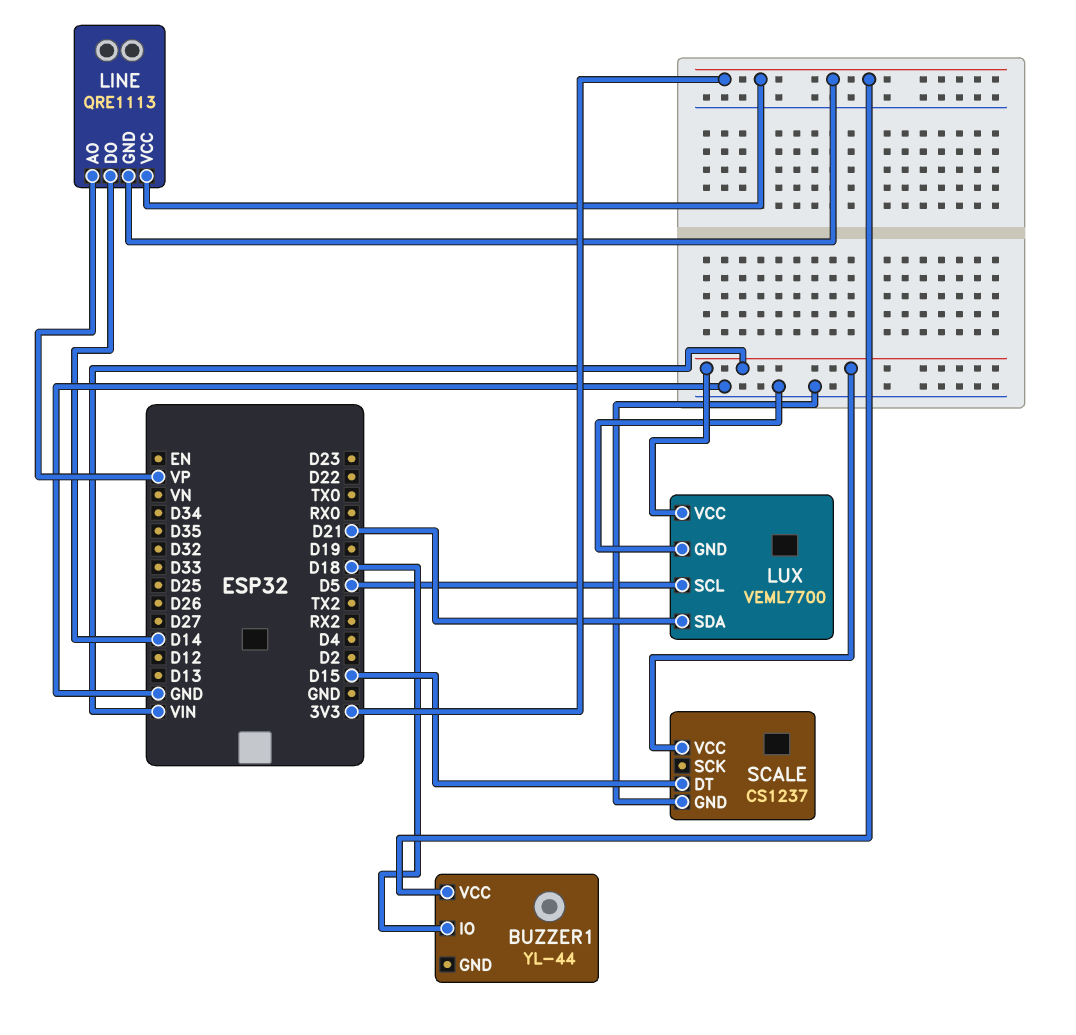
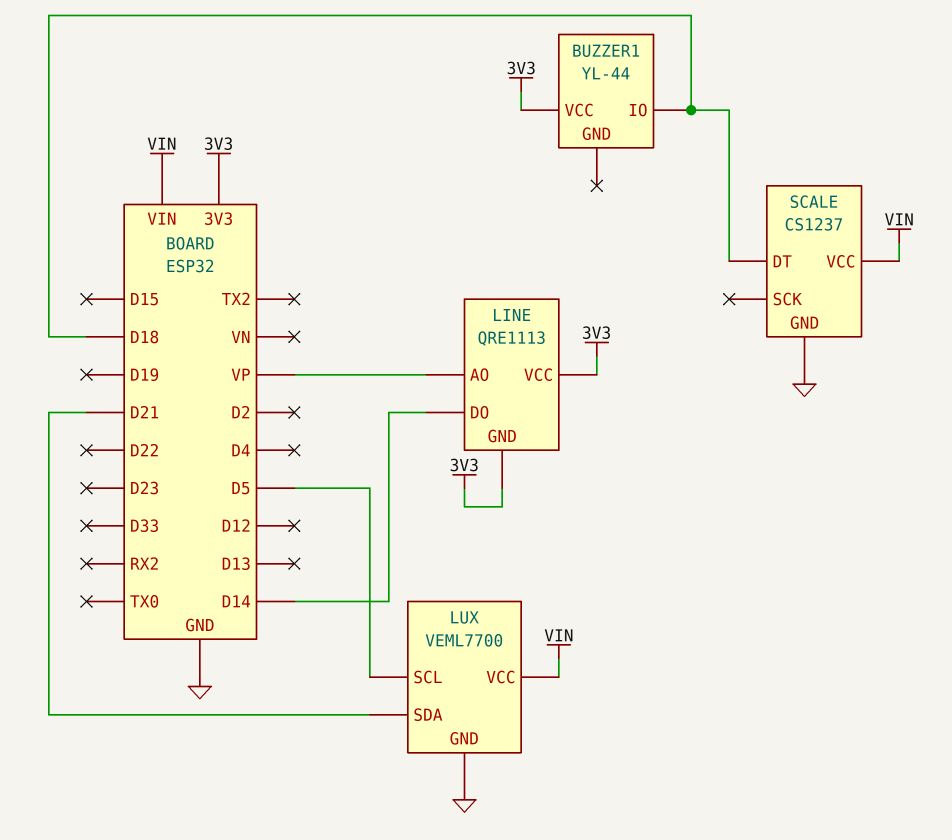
SCALE pin DT: D15 -> D18

